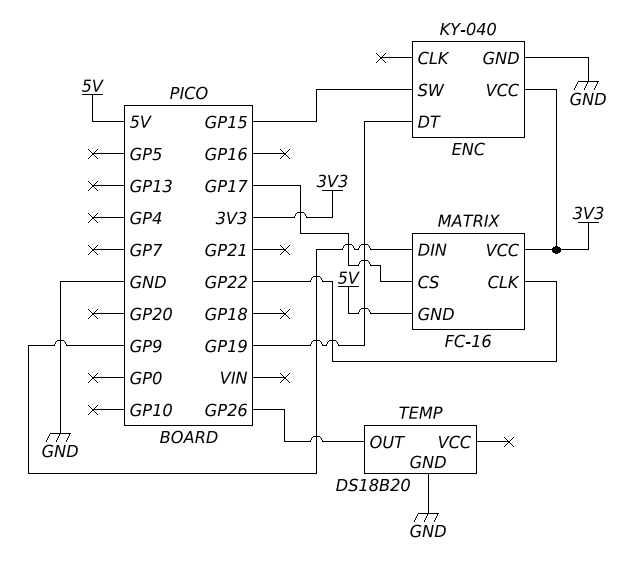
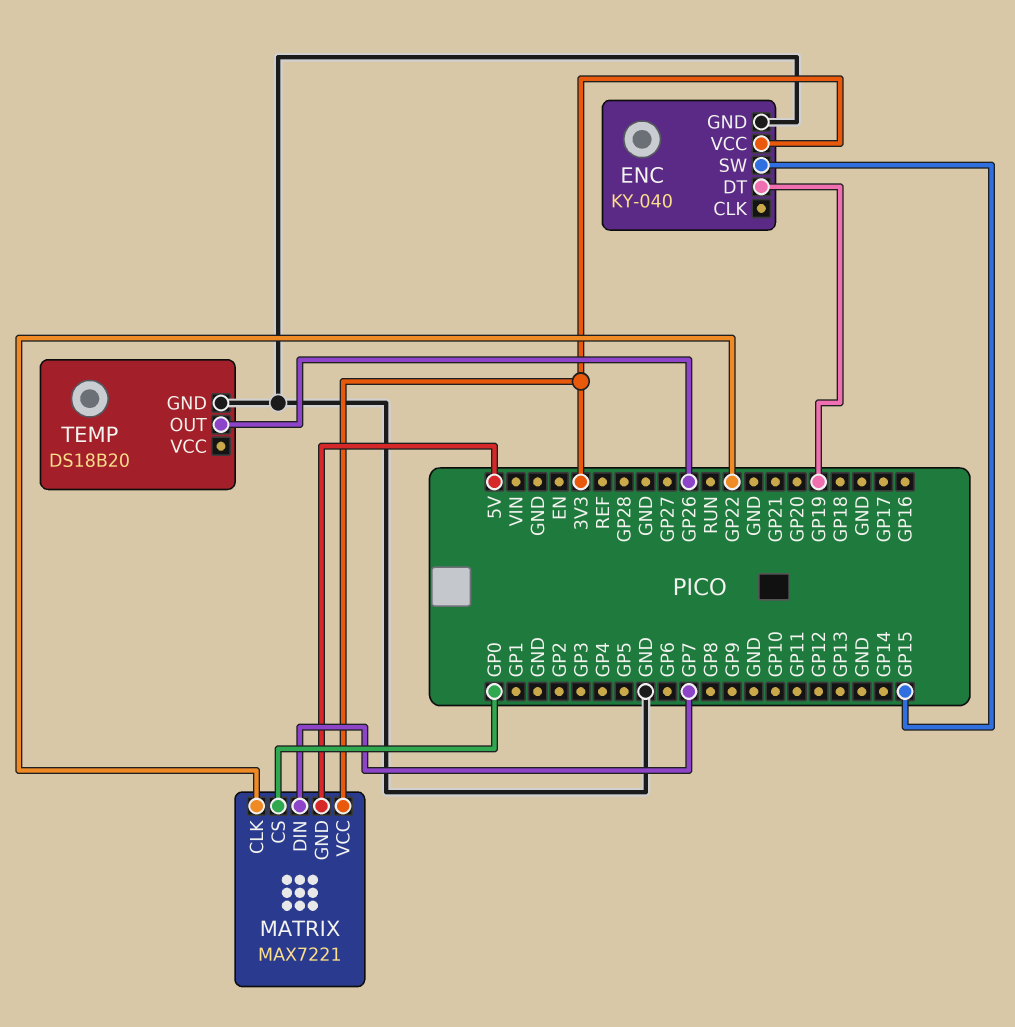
MATRIX: FC-16 -> MAX7221
MATRIX pin CS: GP17 -> GP0
MATRIX pin DIN: GP9 -> GP7

